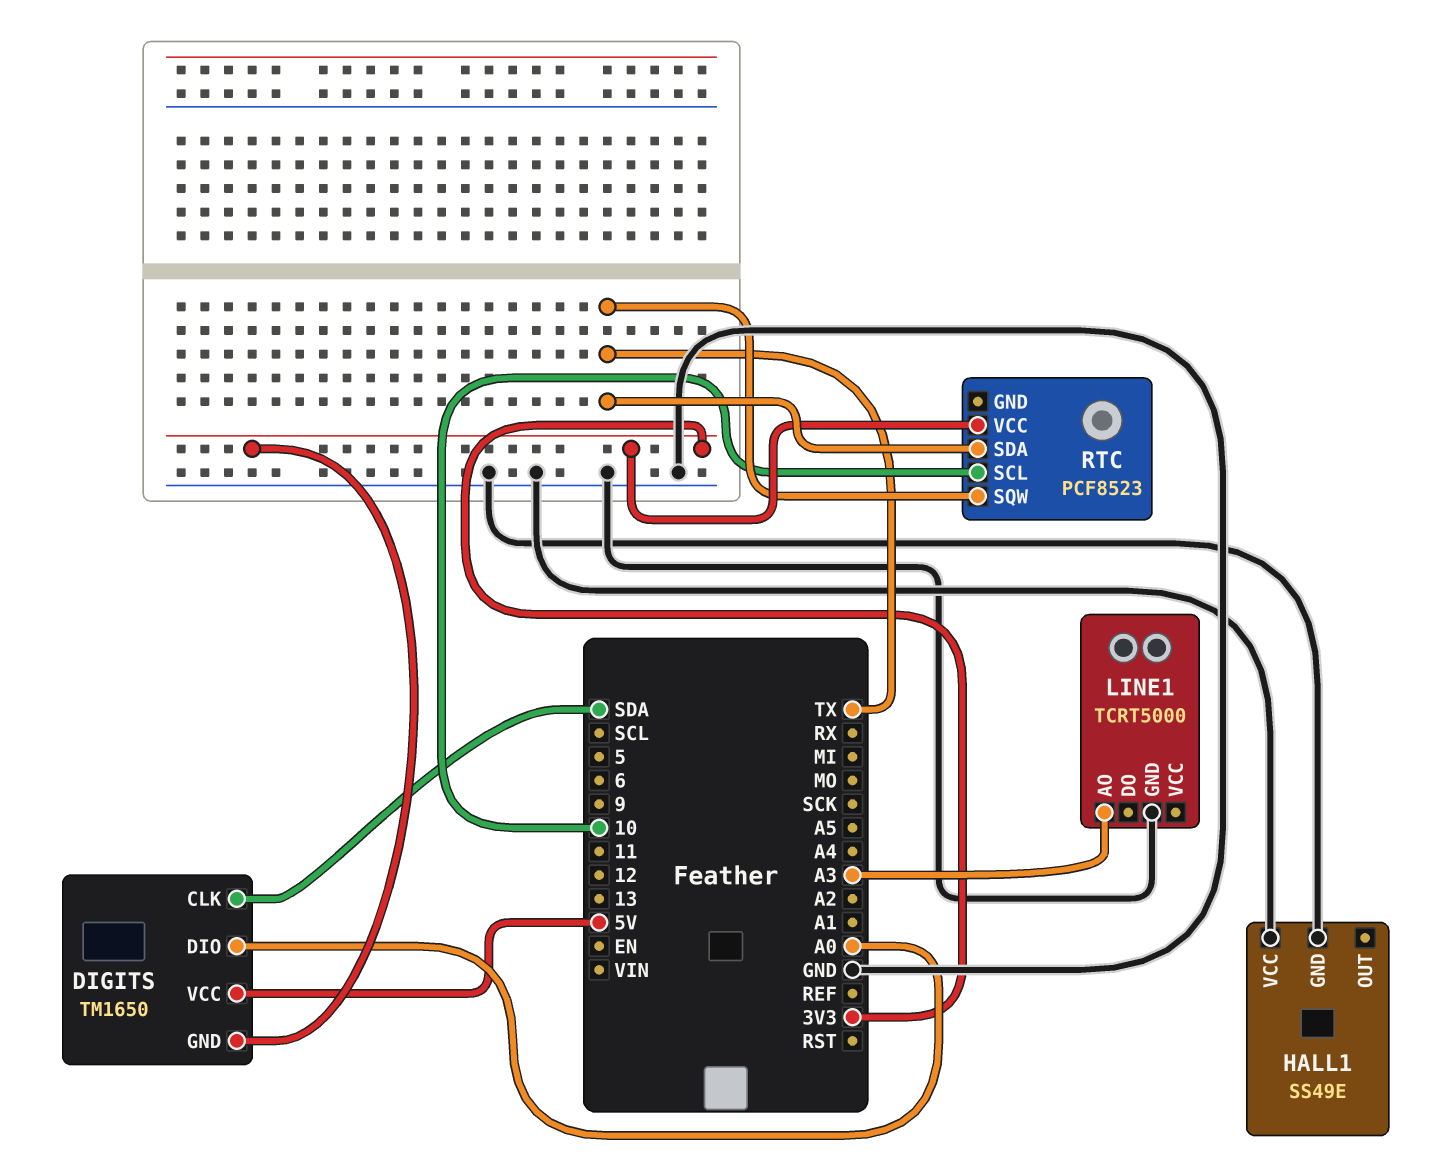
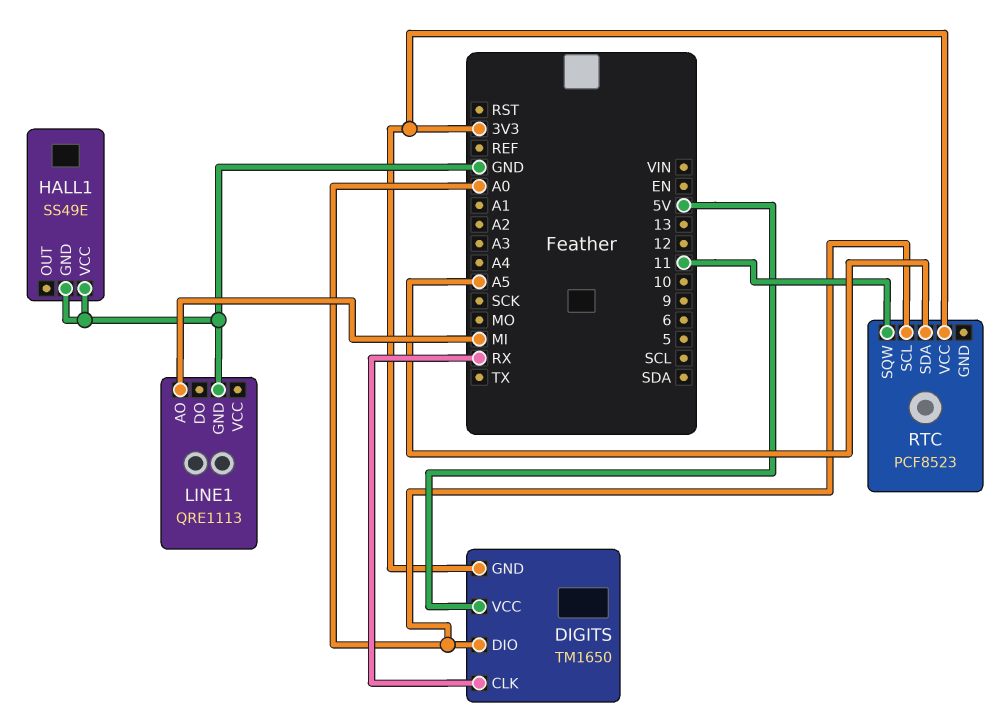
DIGITS pin CLK: SDA -> RX
LINE1: TCRT5000 -> QRE1113
LINE1 pin AO: A3 -> MI
RTC pin SCL: 10 -> A0
RTC pin SDA: TX -> A5
RTC pin SQW: TX -> 11

